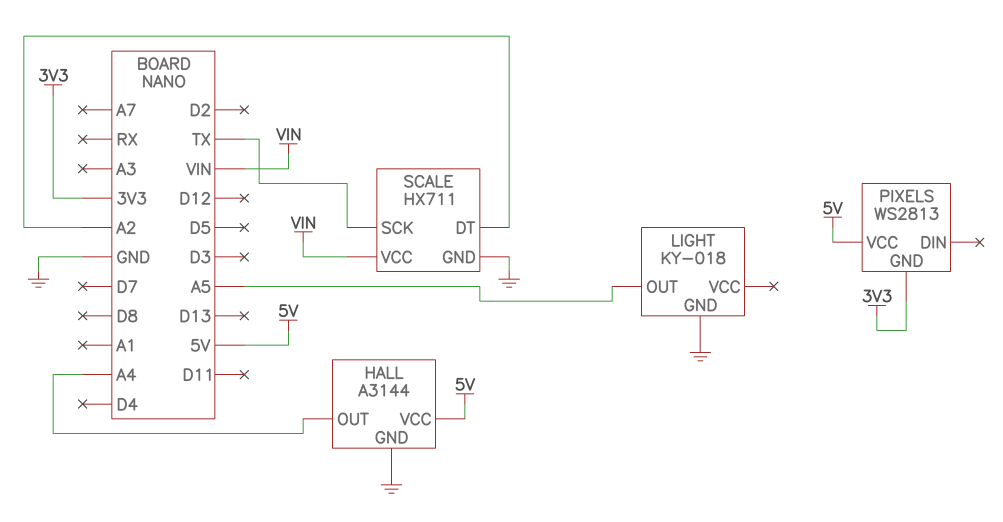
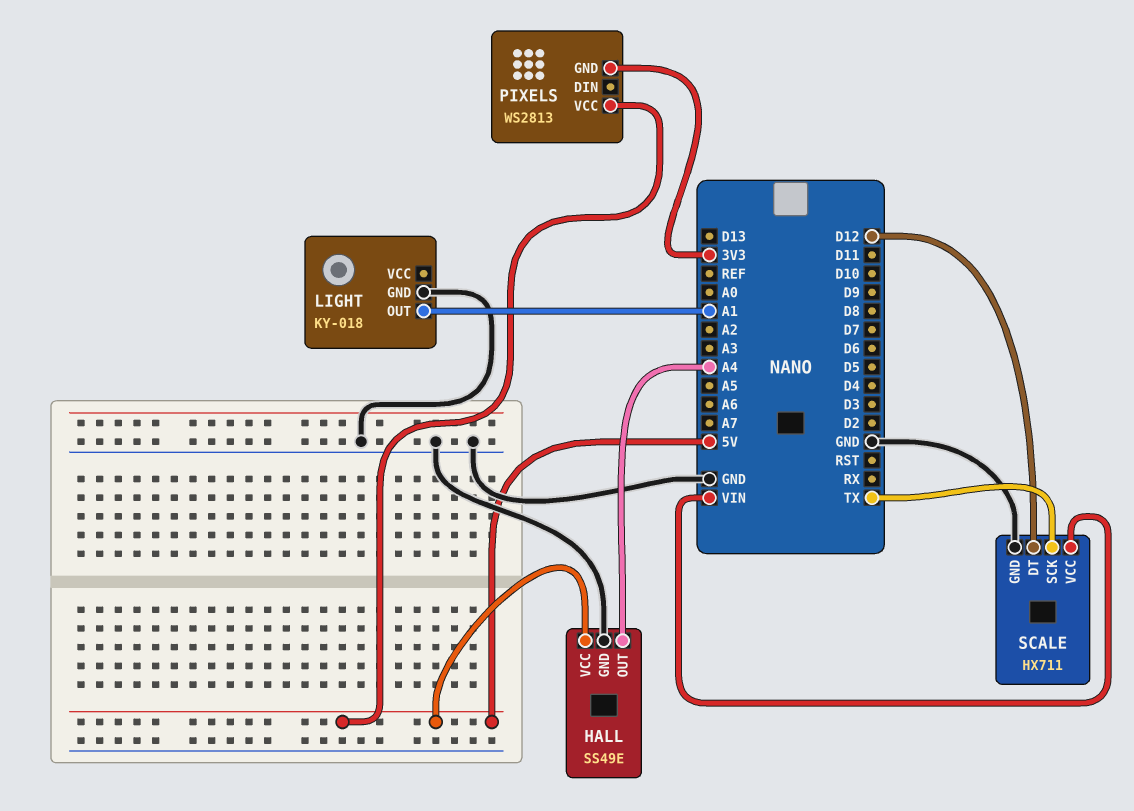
HALL: A3144 -> SS49E
LIGHT pin OUT: A5 -> A1
SCALE pin DT: A2 -> D12

